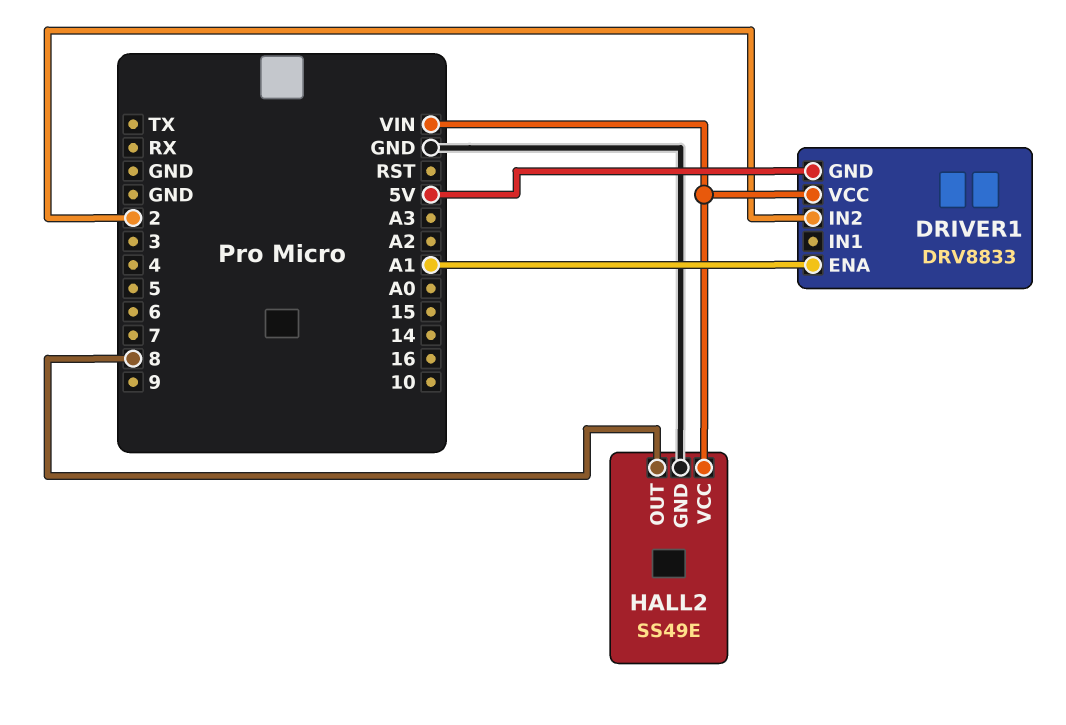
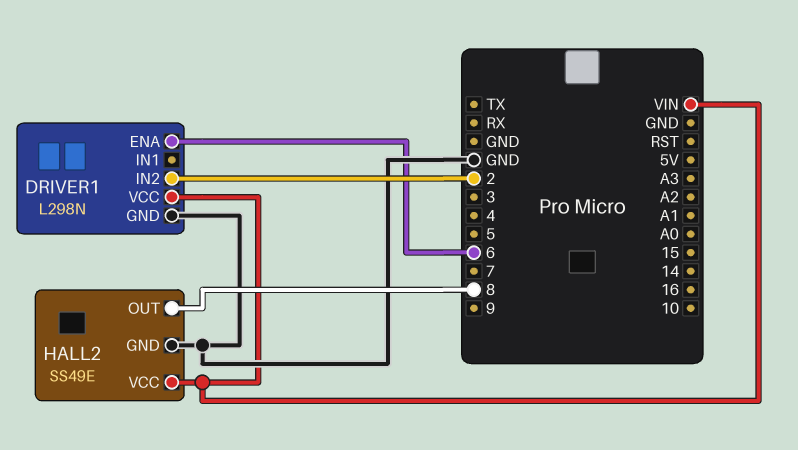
DRIVER1: DRV8833 -> L298N
DRIVER1 pin ENA: A1 -> 6
DRIVER1 pin GND: 5V -> GND

